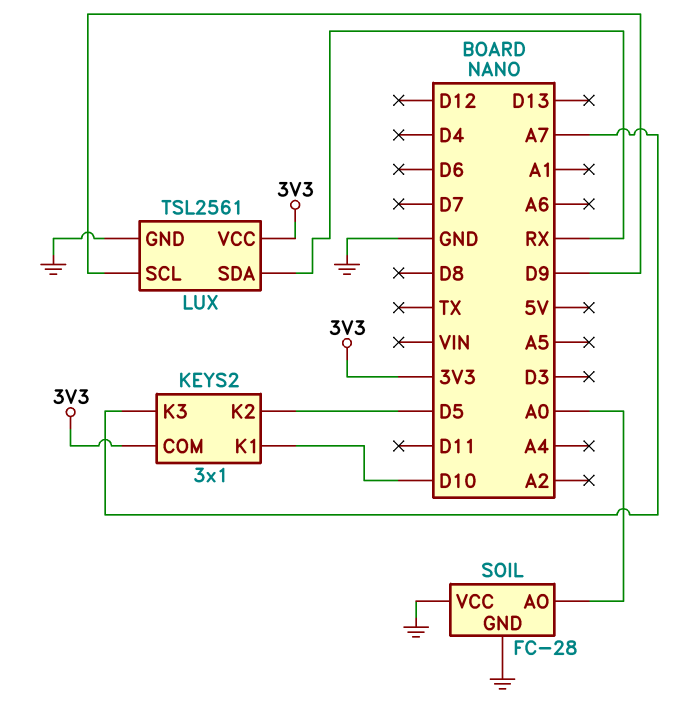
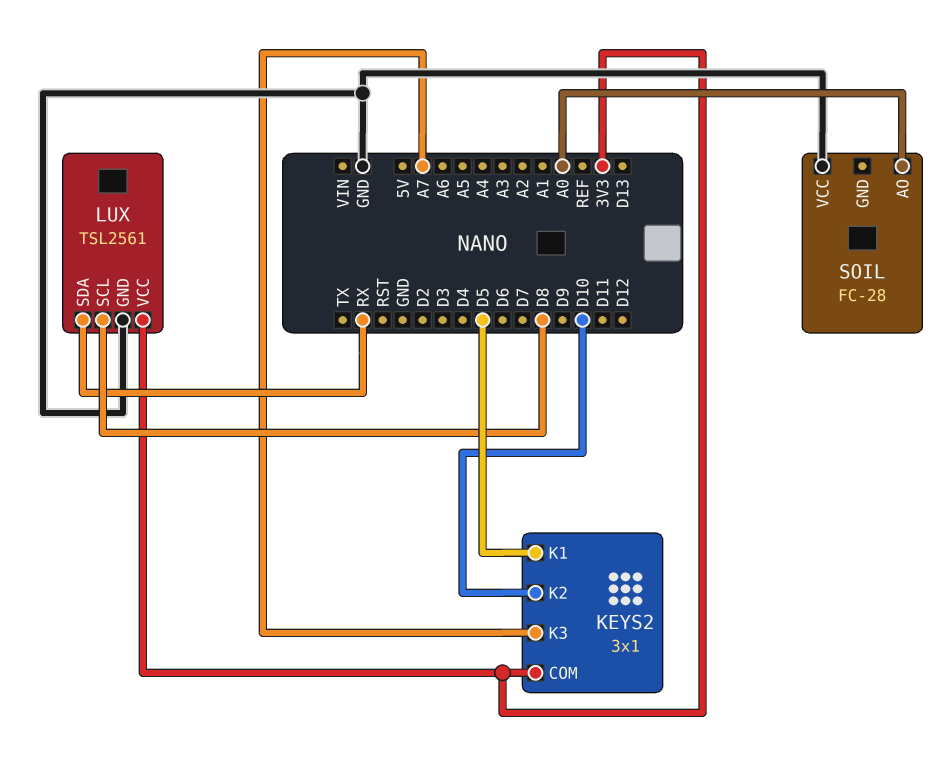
KEYS2 pin K1: D10 -> D5
KEYS2 pin K2: D5 -> D10
LUX pin SCL: D9 -> D8
SOIL pin GND: GND -> none

